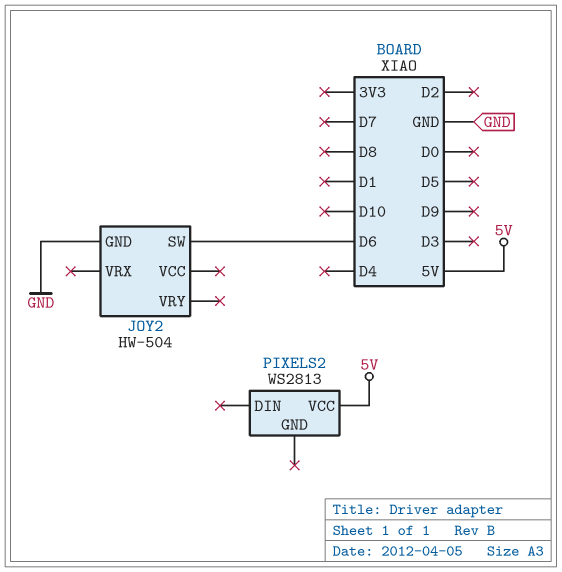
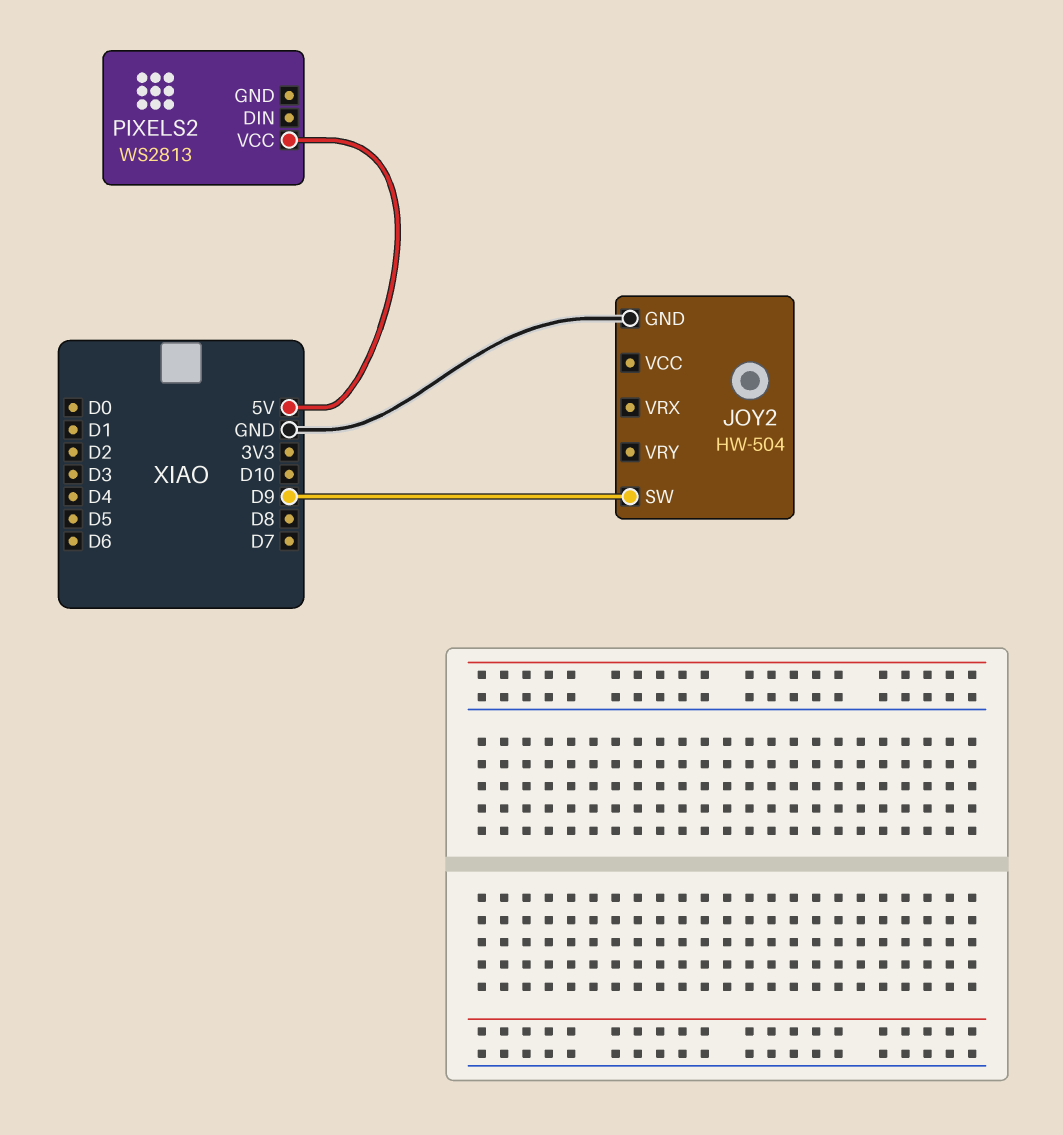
JOY2 pin SW: D6 -> D9

